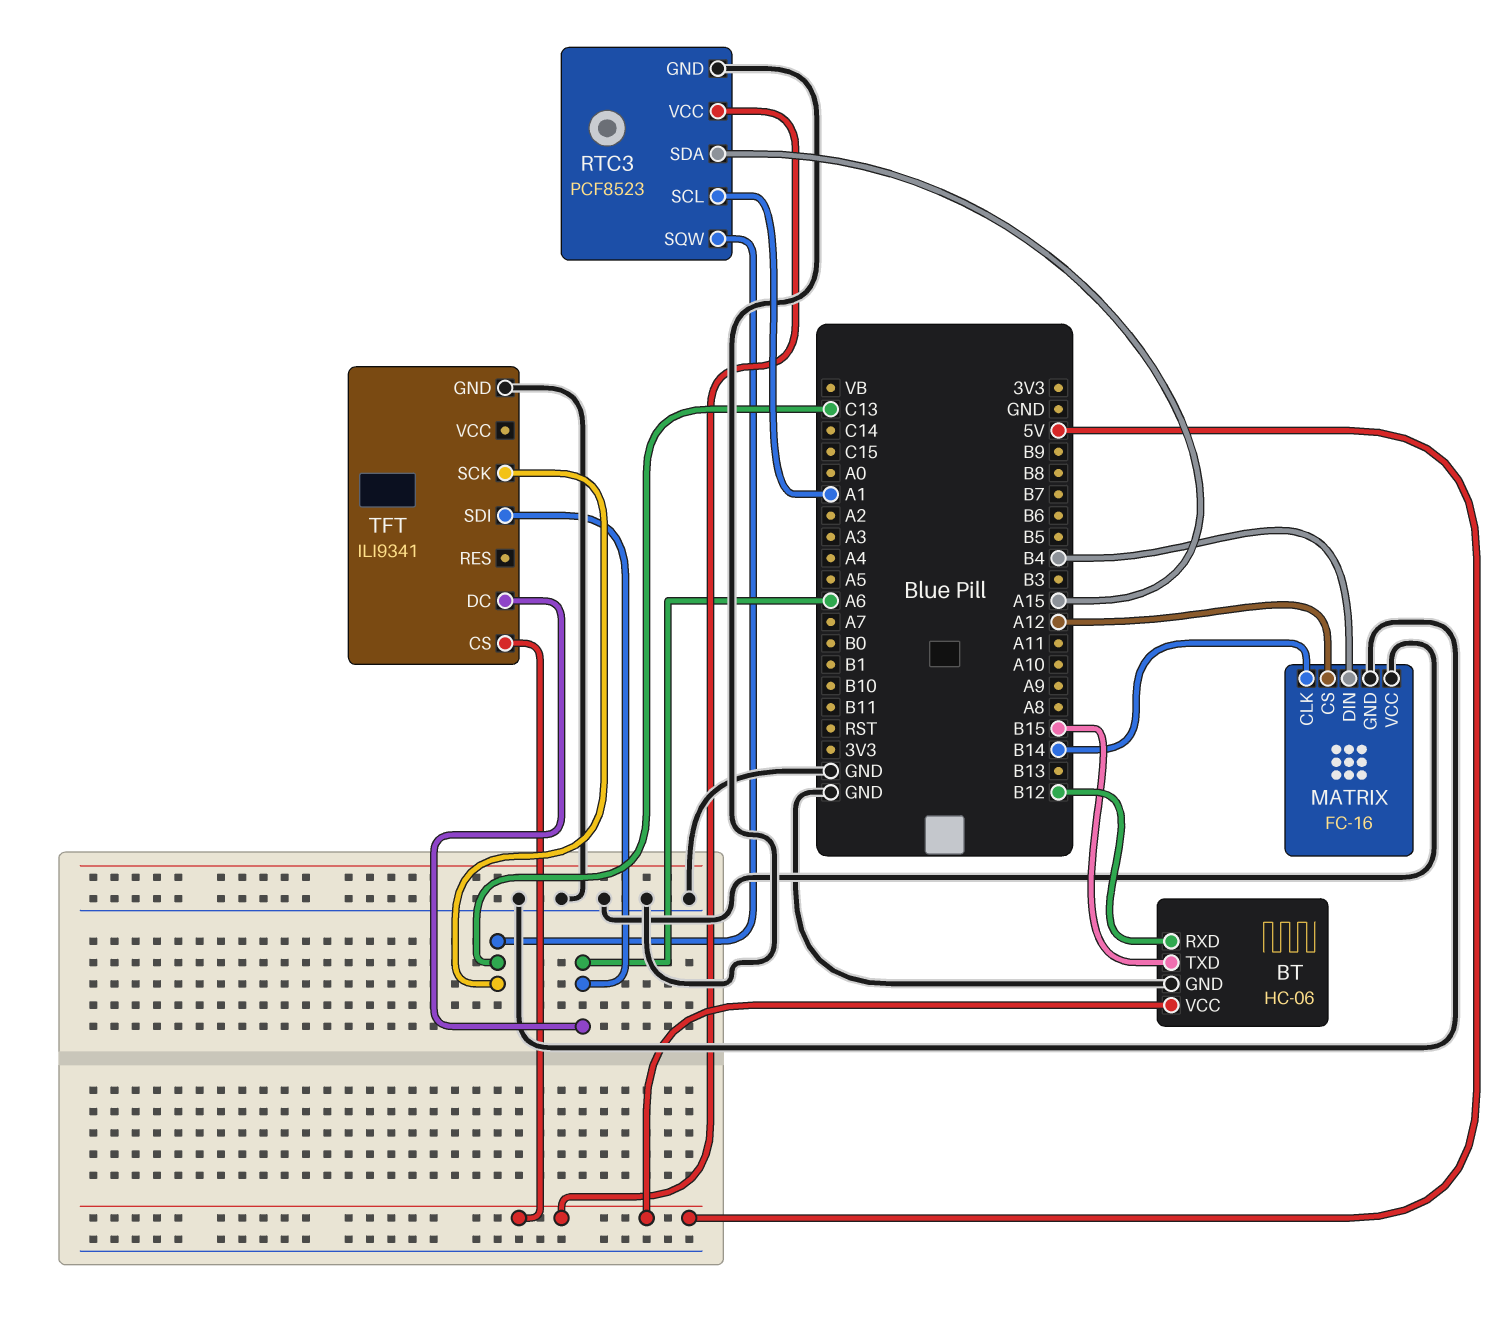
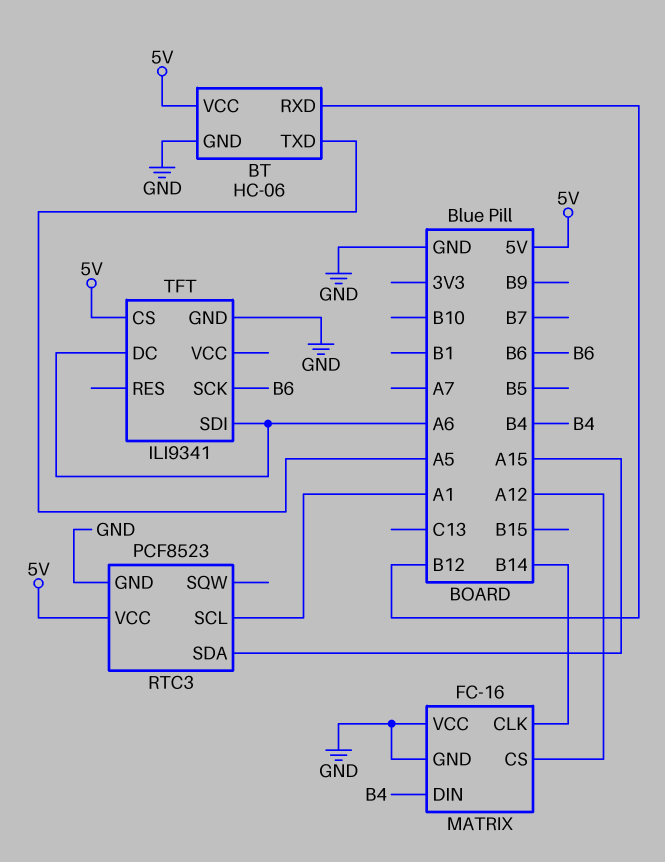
BT pin TXD: B15 -> A5
RTC3 pin SQW: C13 -> none
TFT pin SCK: C13 -> B6

